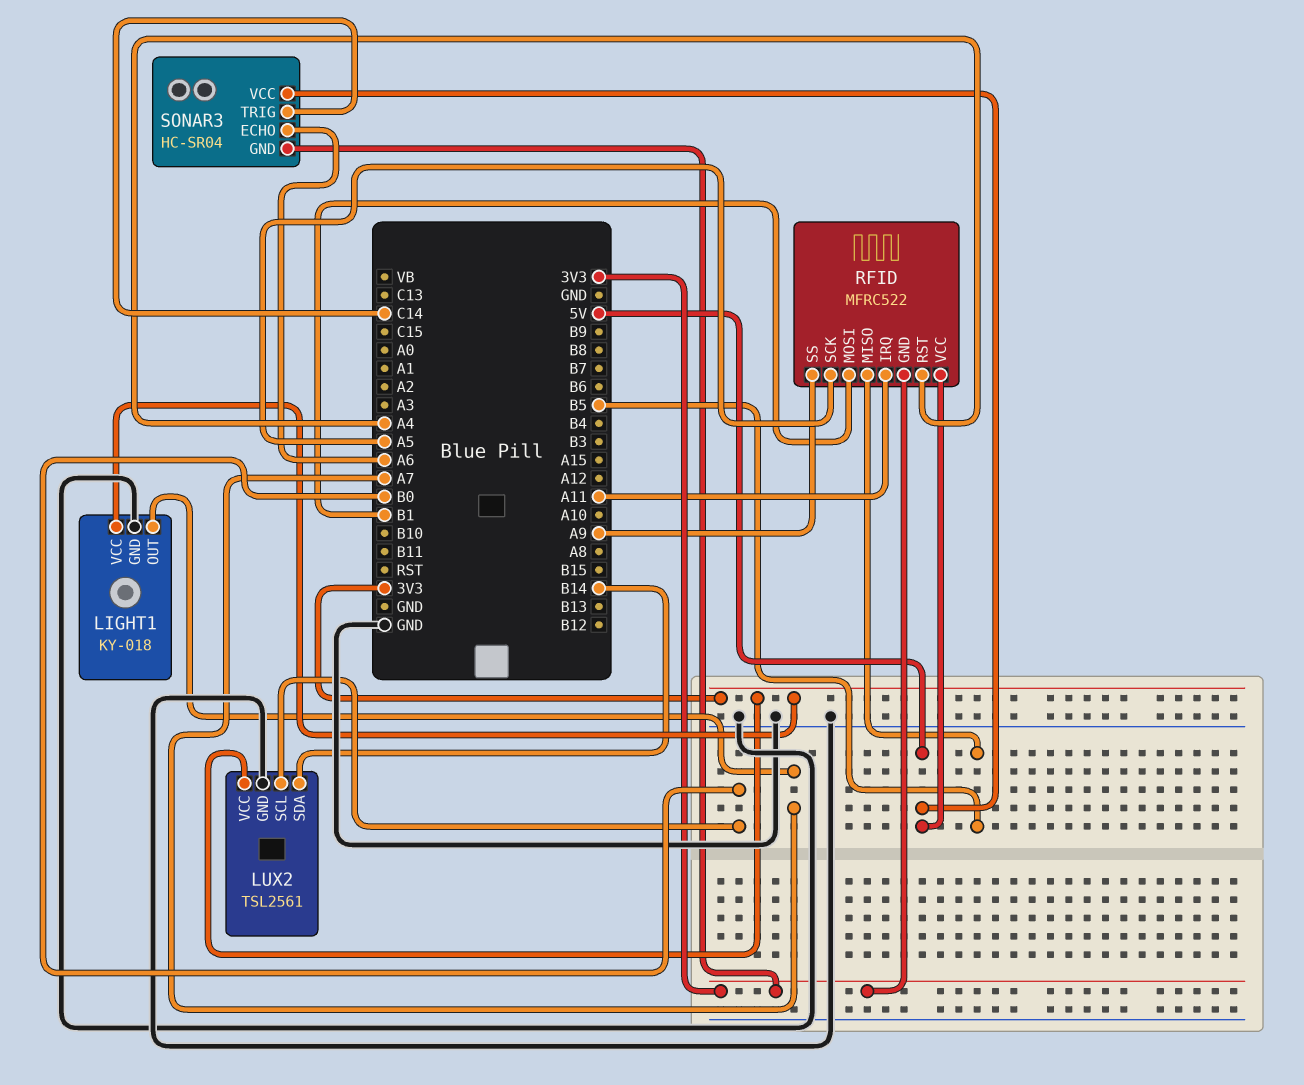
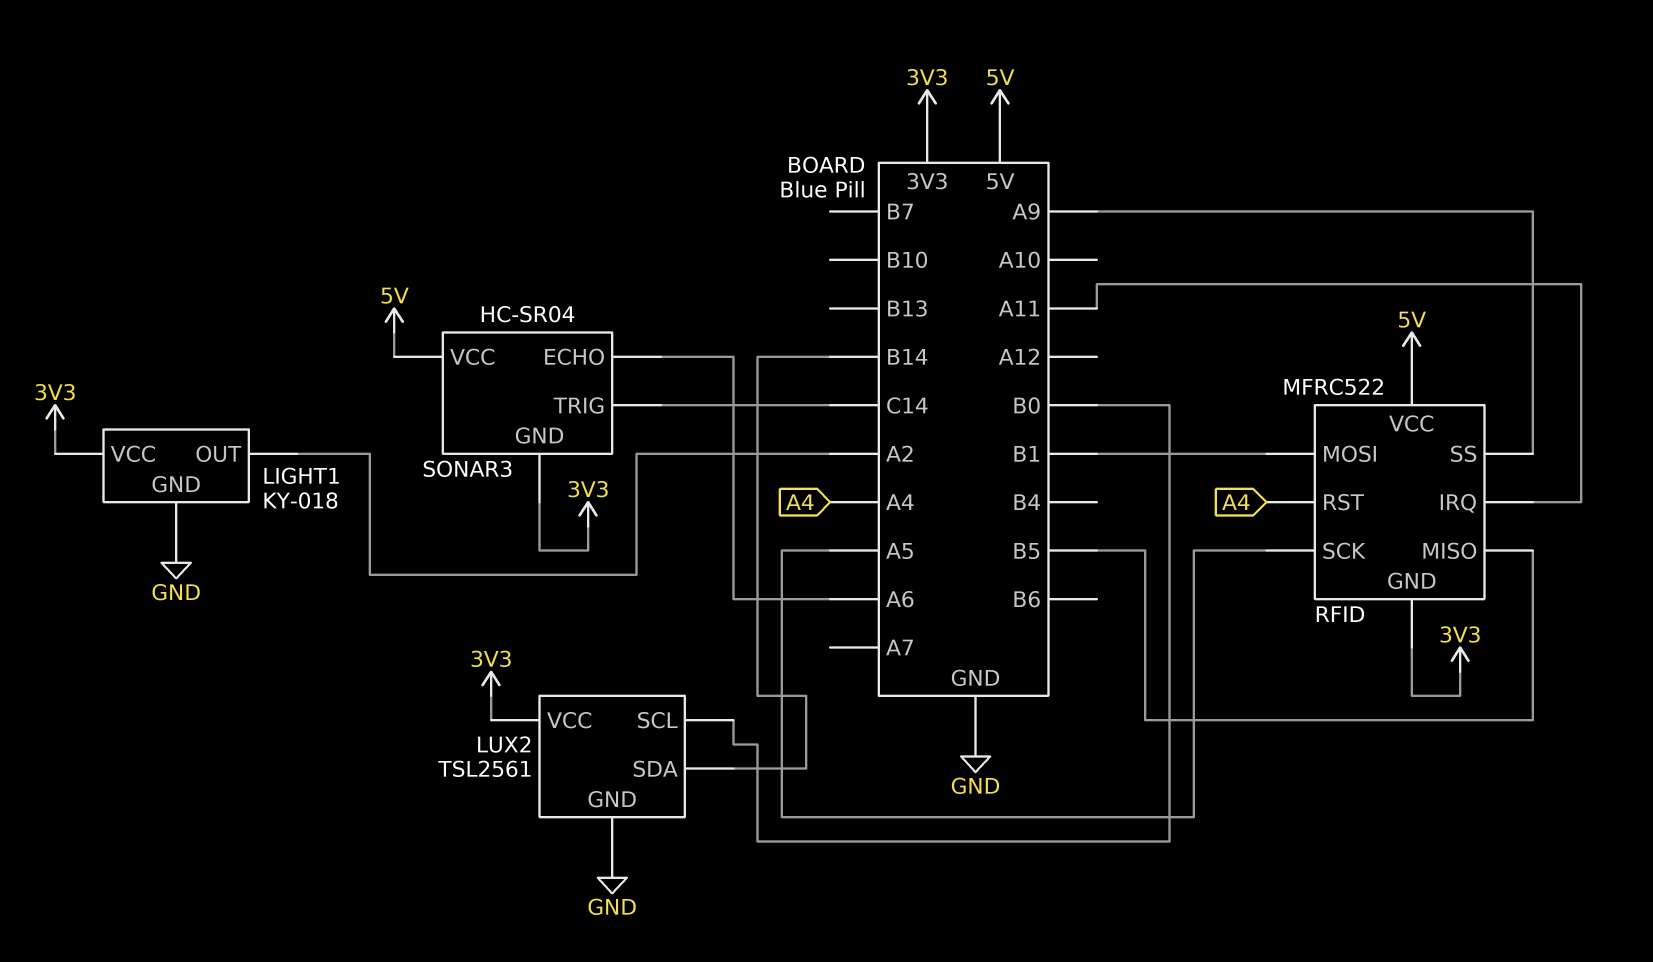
LIGHT1 pin OUT: A7 -> A2

